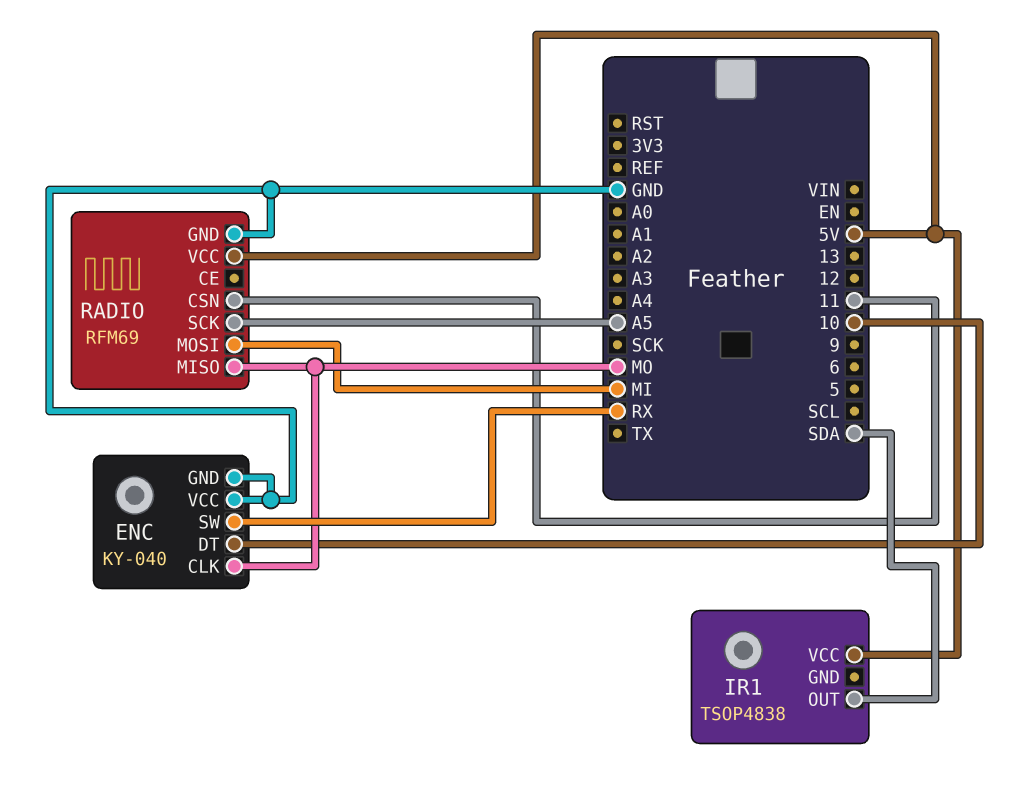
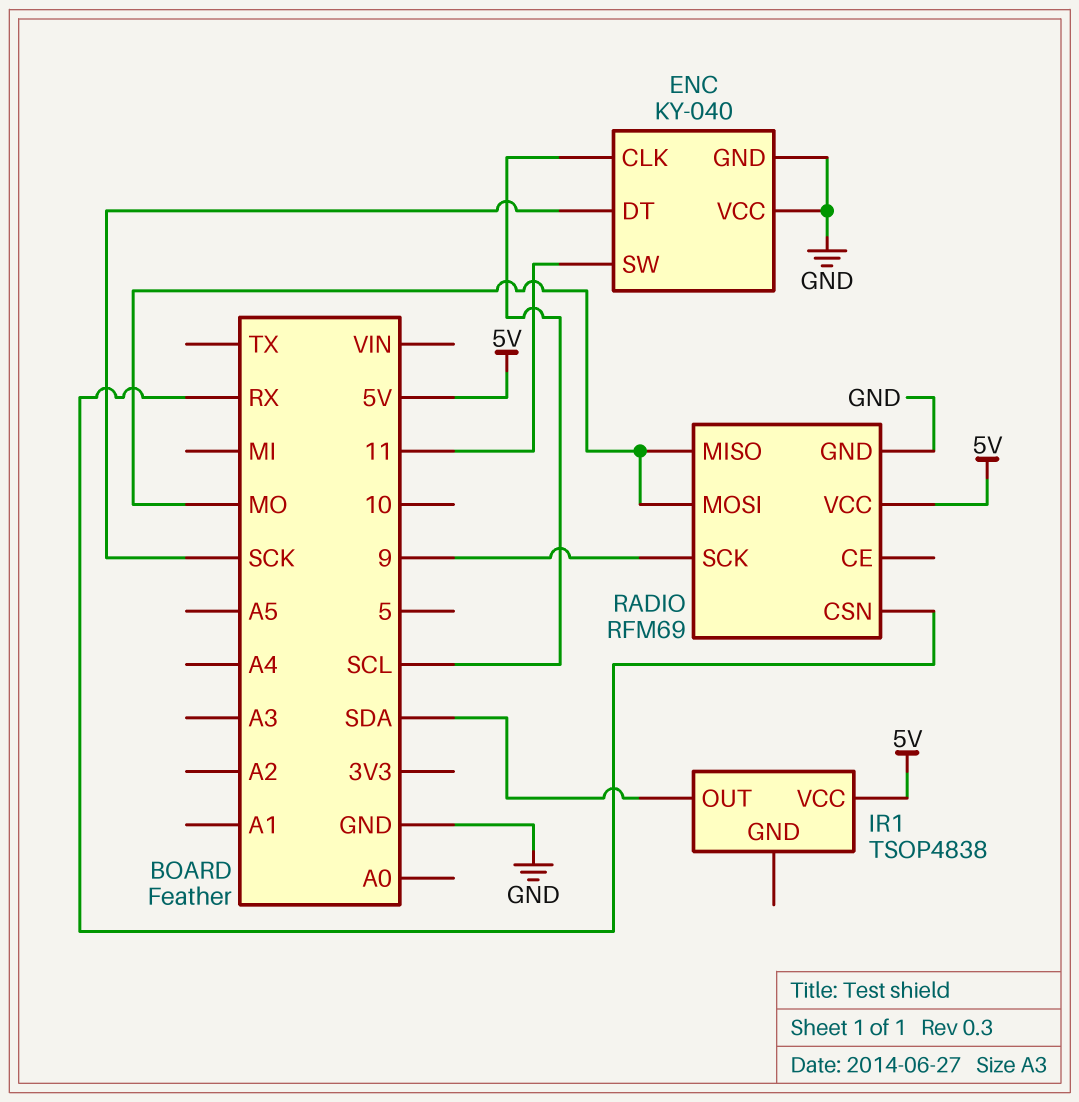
ENC pin CLK: MO -> SCL
ENC pin DT: 10 -> SCK
ENC pin SW: RX -> 11
RADIO pin CSN: 11 -> RX
RADIO pin MOSI: MI -> MO
RADIO pin SCK: A5 -> 9

